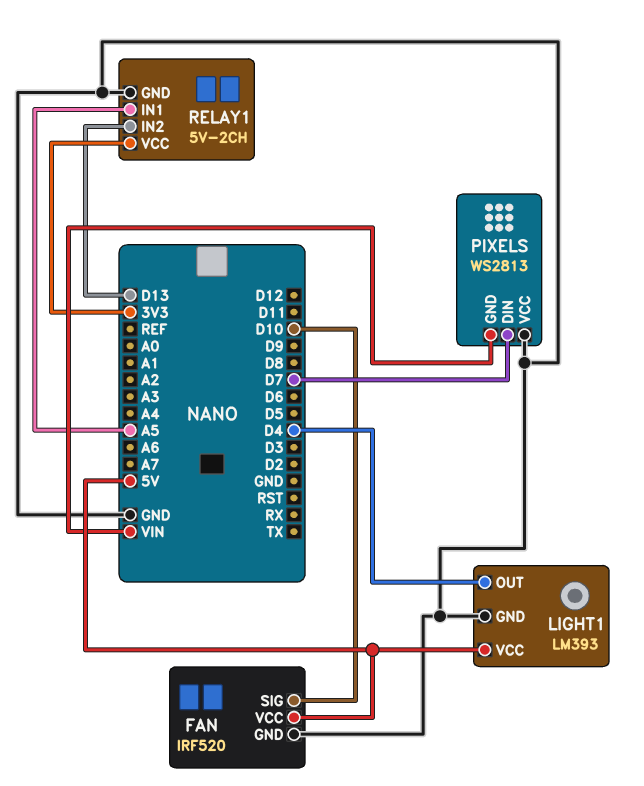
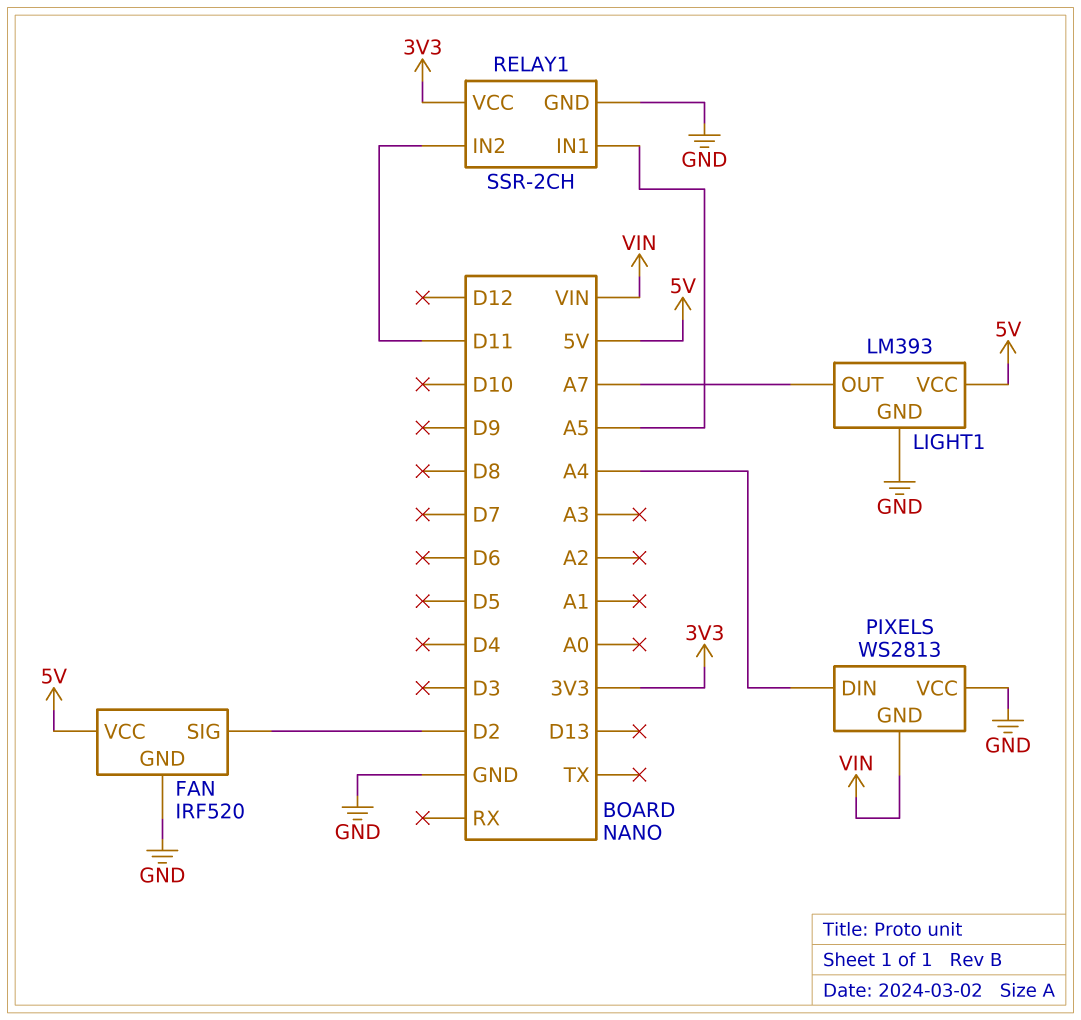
FAN pin SIG: D10 -> D2
LIGHT1 pin OUT: D4 -> A7
PIXELS pin DIN: D7 -> A4
RELAY1: 5V-2CH -> SSR-2CH
RELAY1 pin IN2: D13 -> D11

